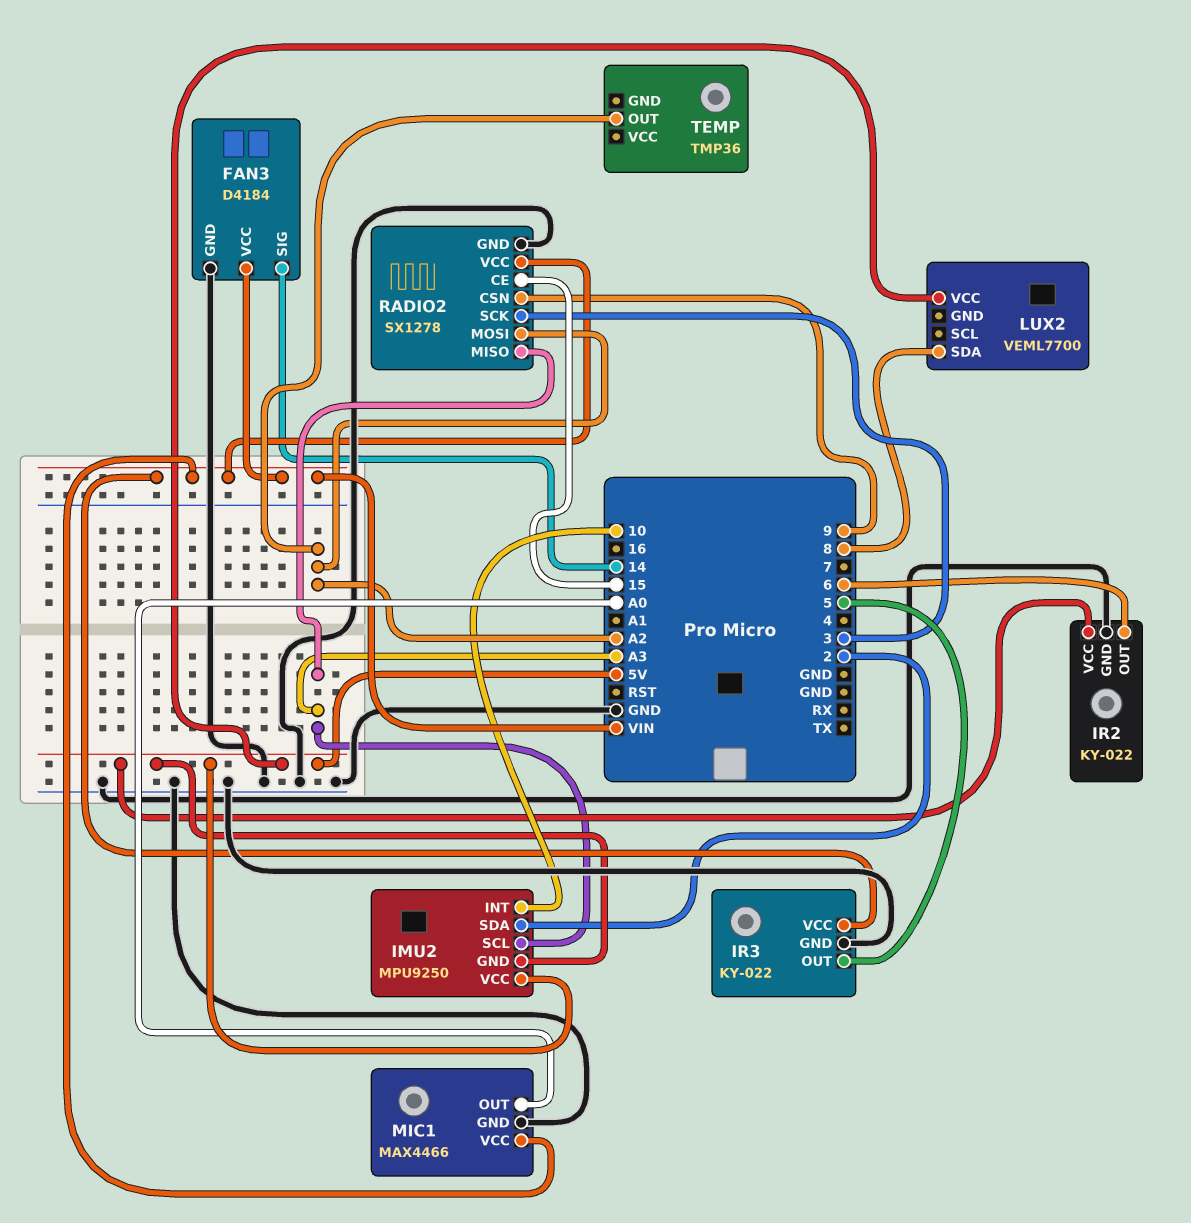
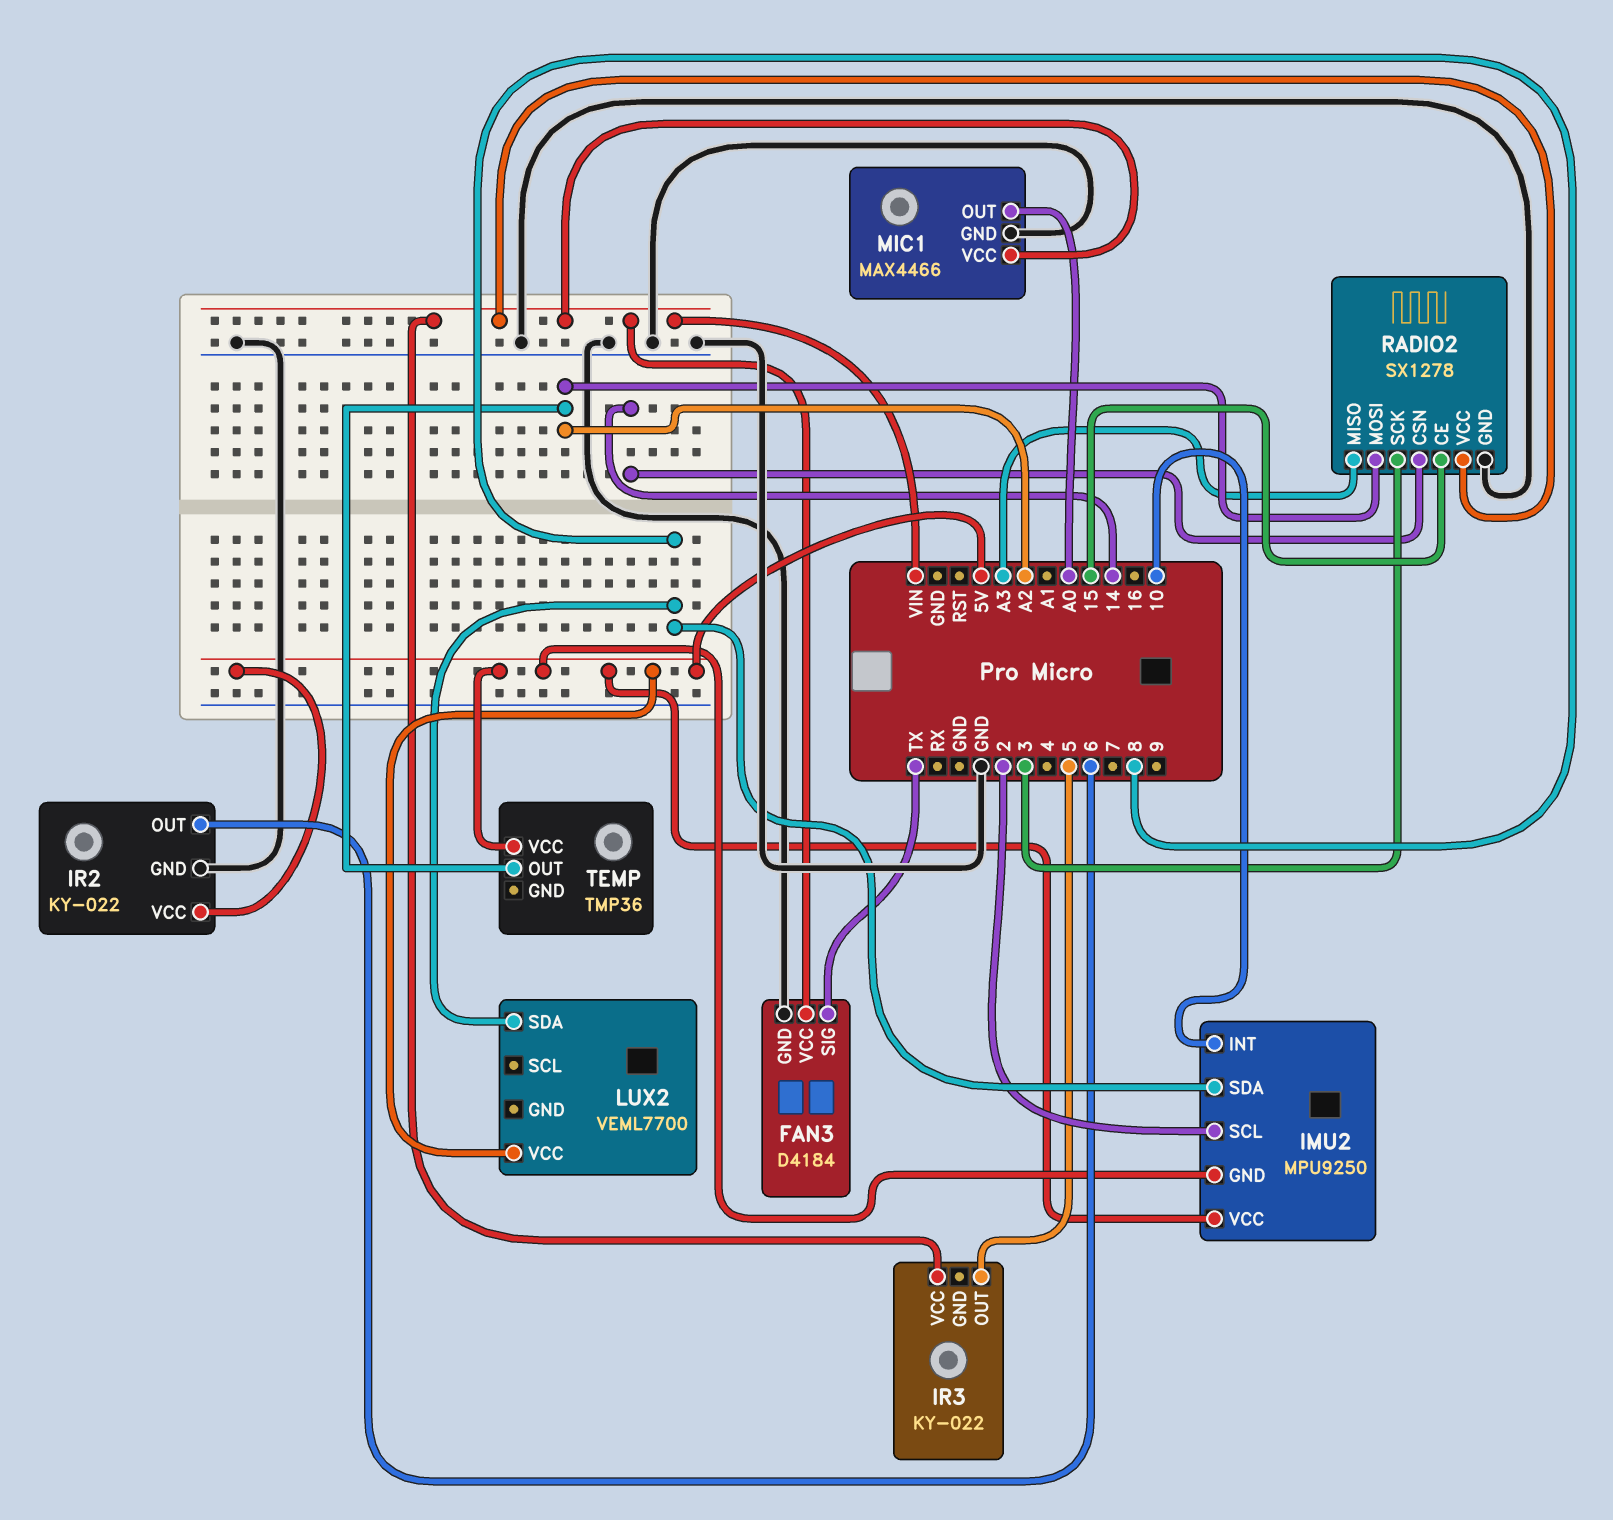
FAN3 pin SIG: 14 -> TX
IMU2 pin SCL: A3 -> 2
IMU2 pin SDA: 2 -> 8
IR3 pin GND: GND -> none
RADIO2 pin CSN: 9 -> 14
TEMP pin VCC: none -> 5V

